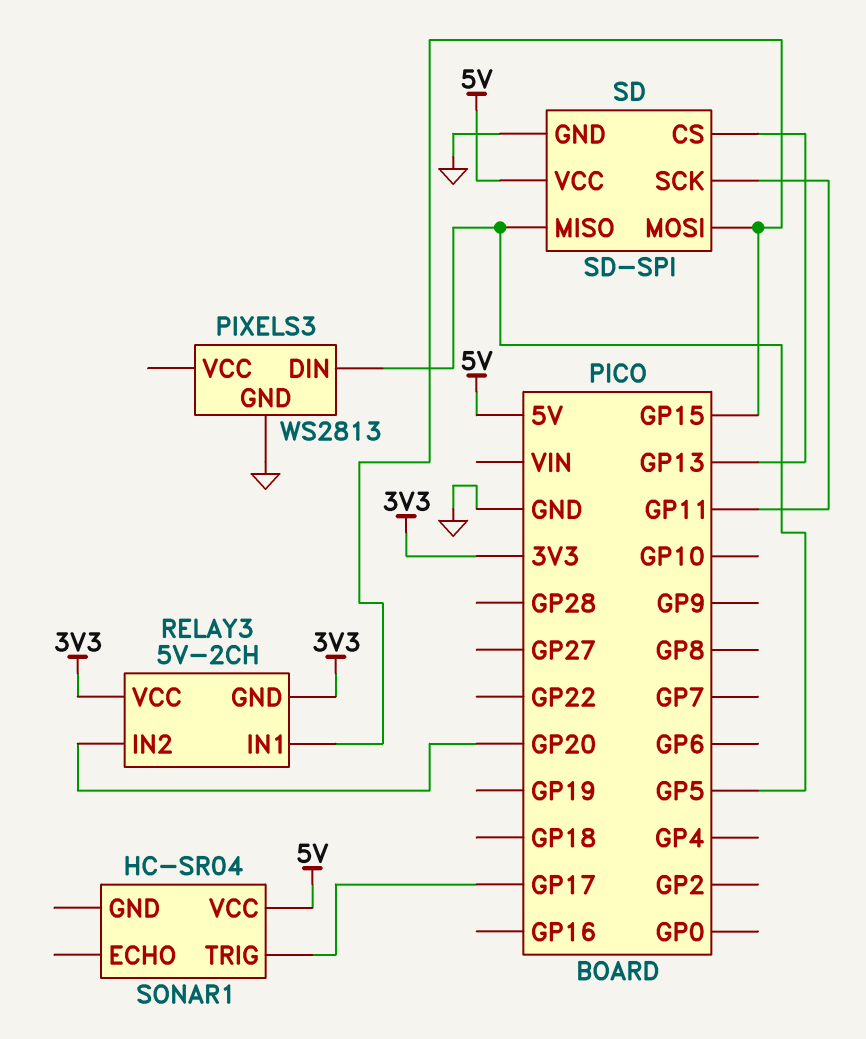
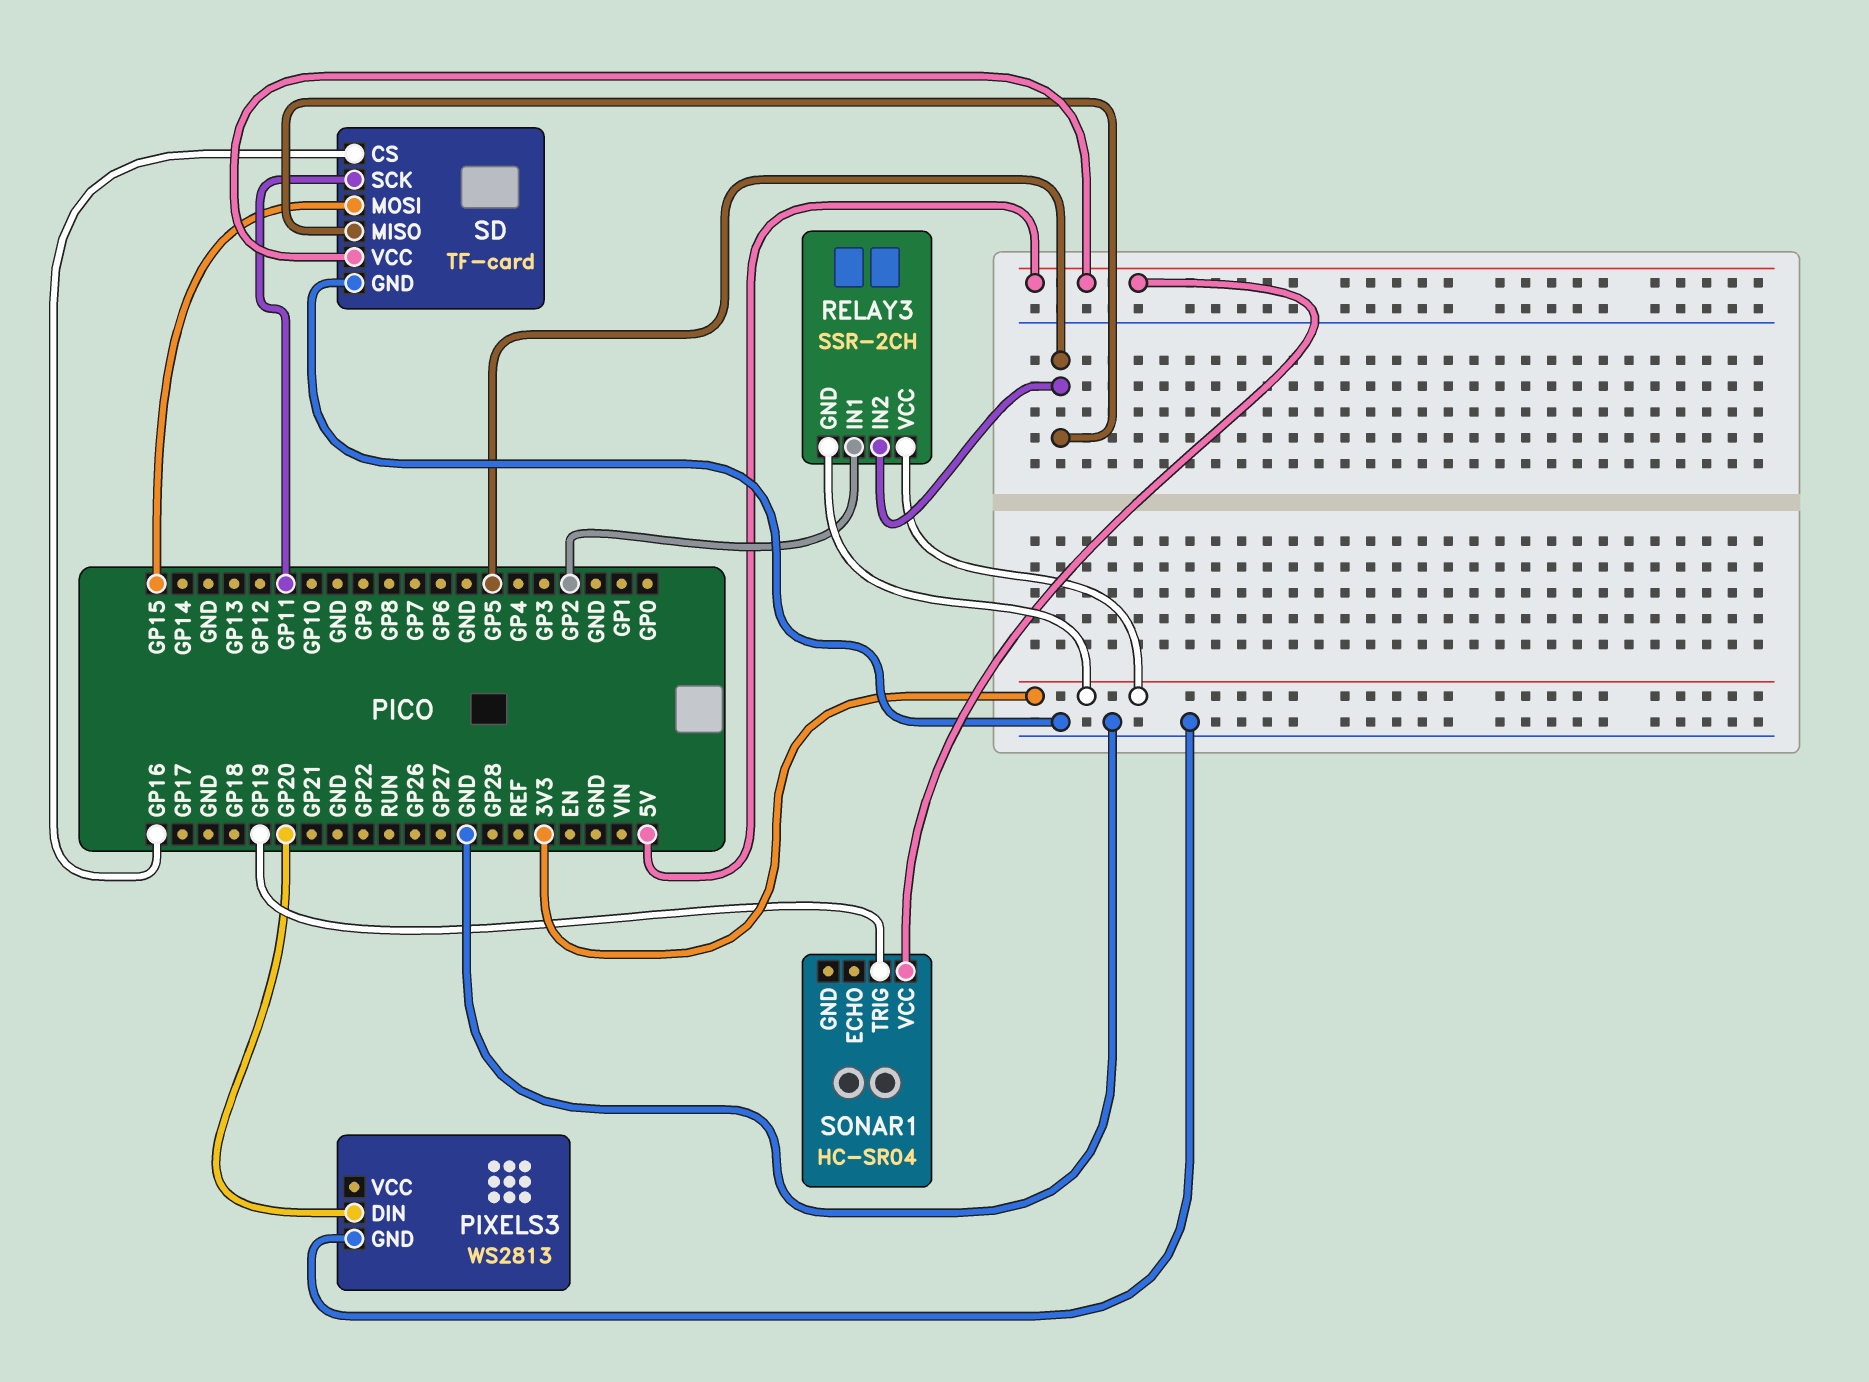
PIXELS3 pin DIN: GP5 -> GP20
RELAY3: 5V-2CH -> SSR-2CH
RELAY3 pin IN1: GP15 -> GP2
RELAY3 pin IN2: GP20 -> GP5
SD: SD-SPI -> TF-card
SD pin CS: GP13 -> GP16
SONAR1 pin TRIG: GP17 -> GP19

